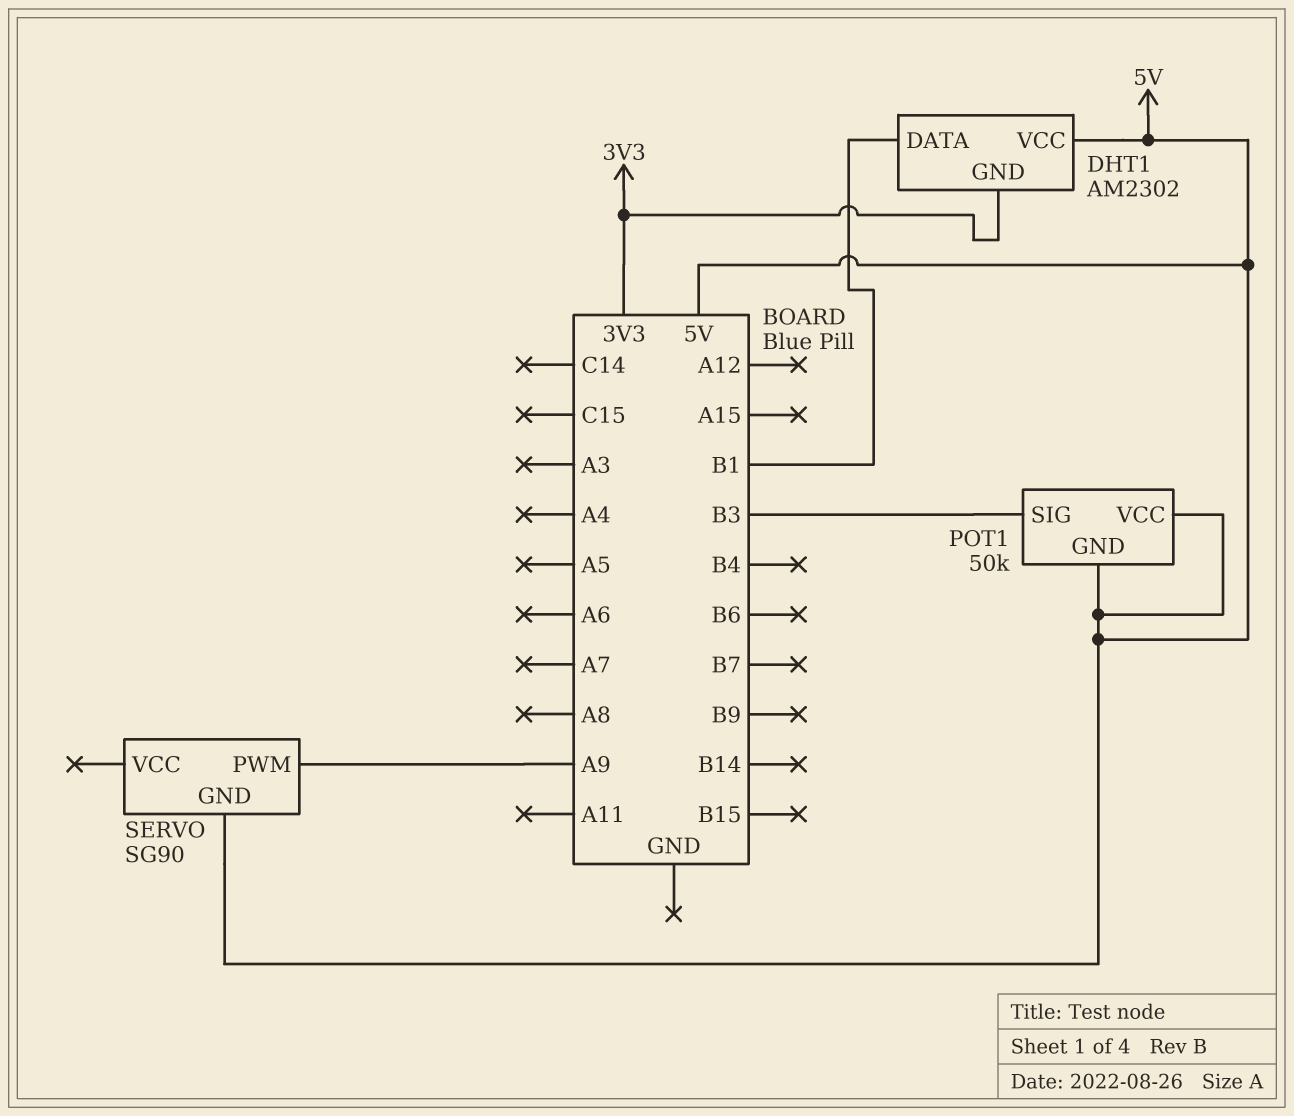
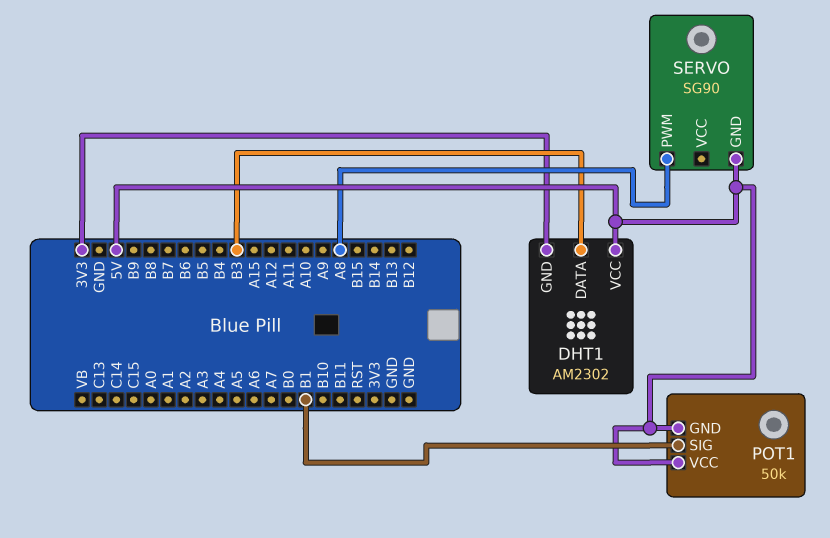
DHT1 pin DATA: B1 -> B3
POT1 pin SIG: B3 -> B1
SERVO pin PWM: A9 -> A8

